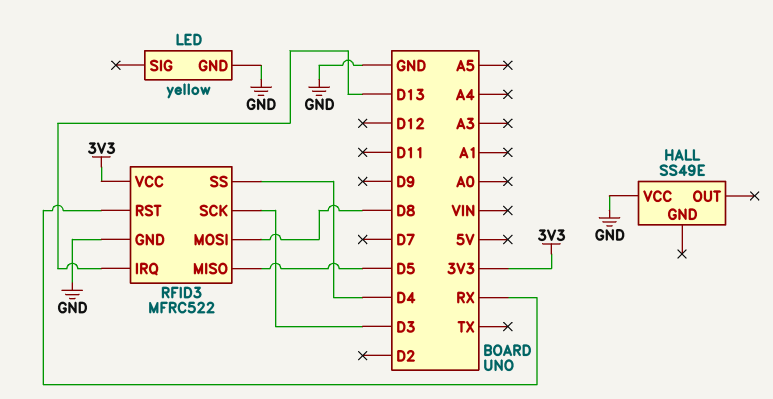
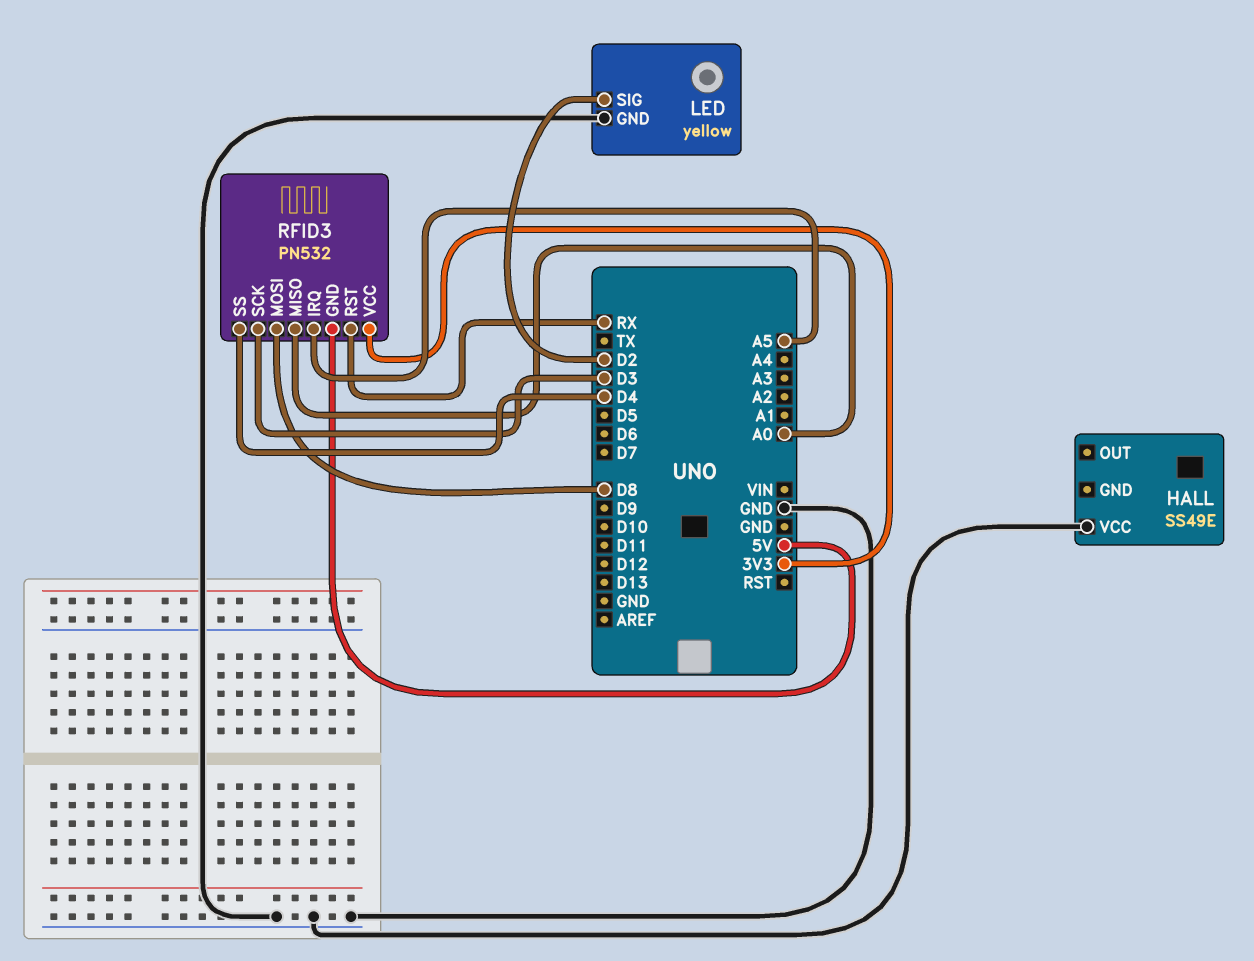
LED pin SIG: none -> D2
RFID3: MFRC522 -> PN532
RFID3 pin GND: GND -> 5V
RFID3 pin IRQ: D13 -> A5
RFID3 pin MISO: D5 -> A0

